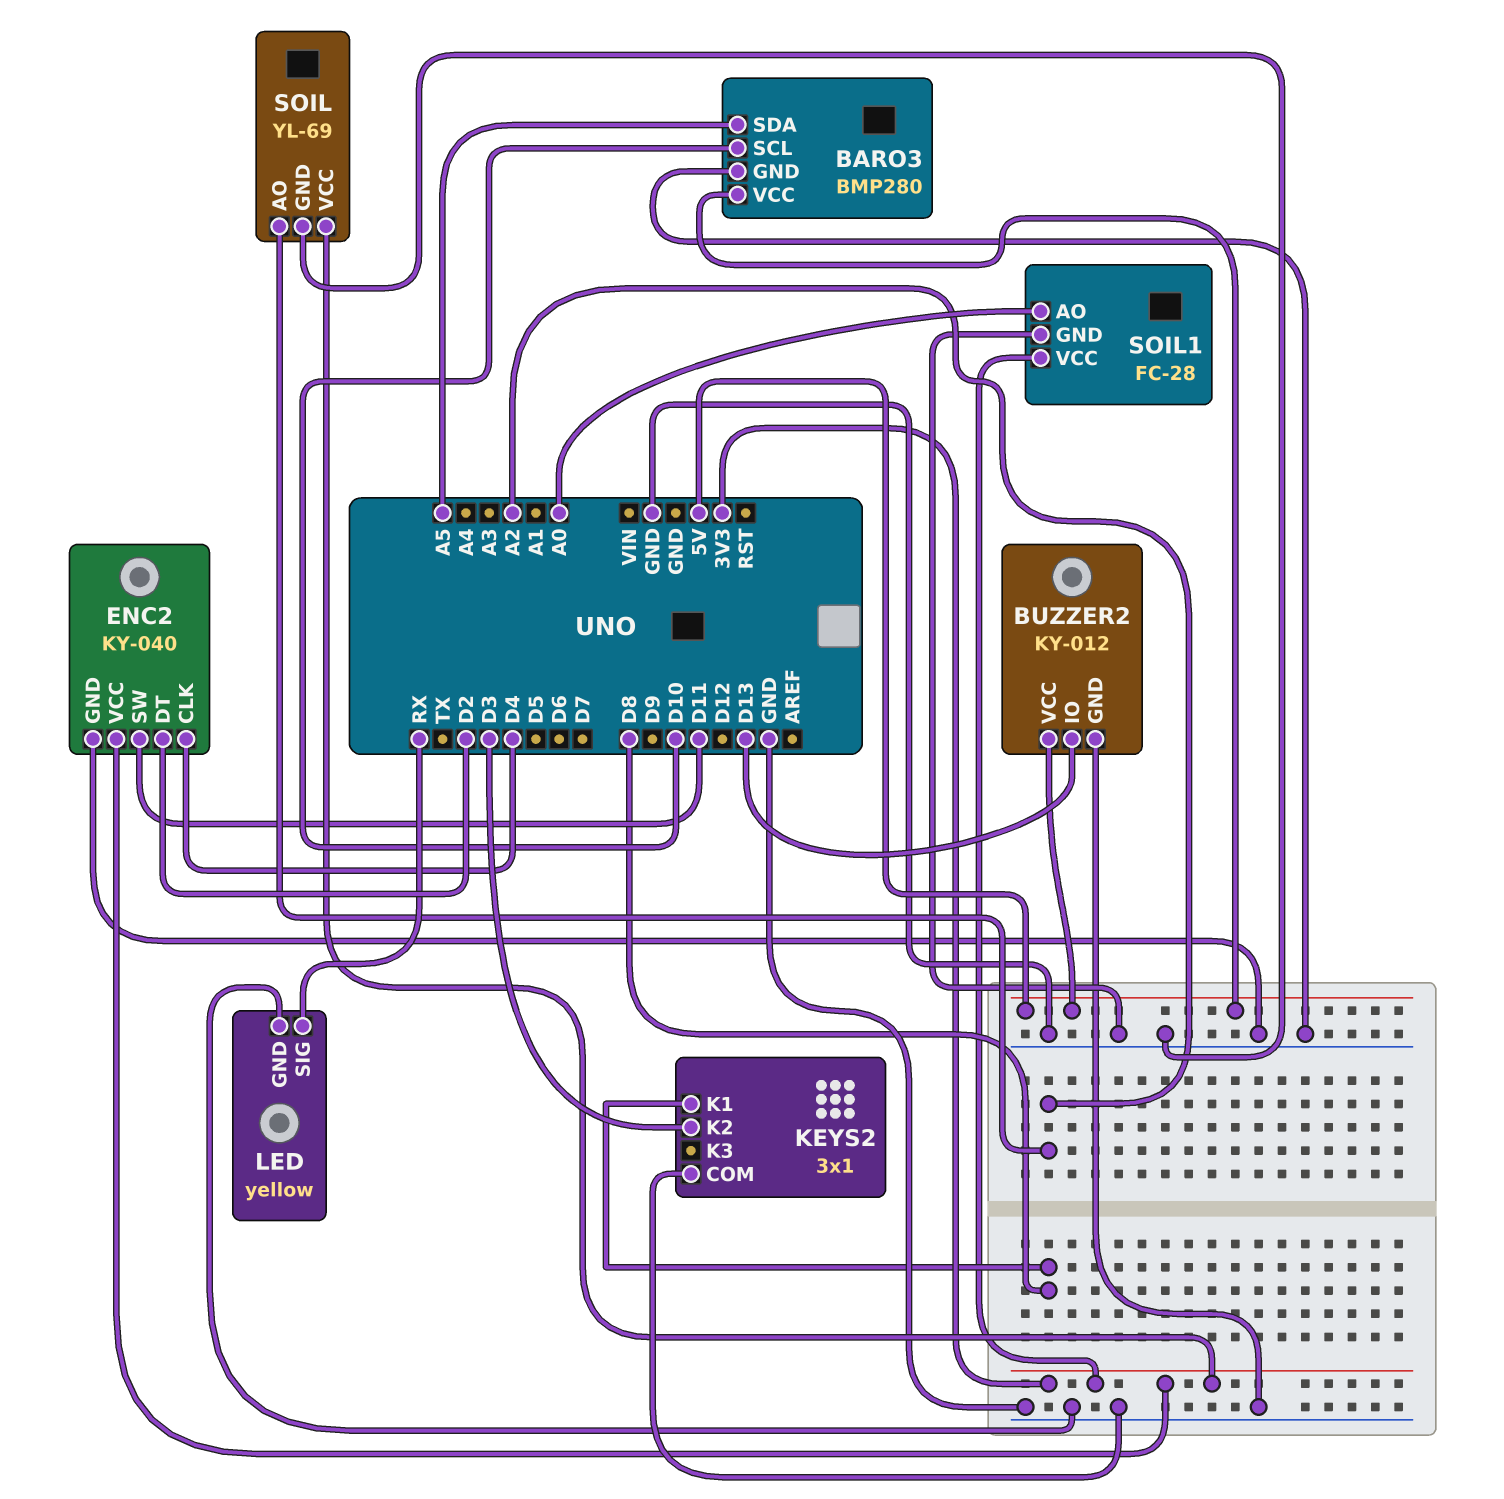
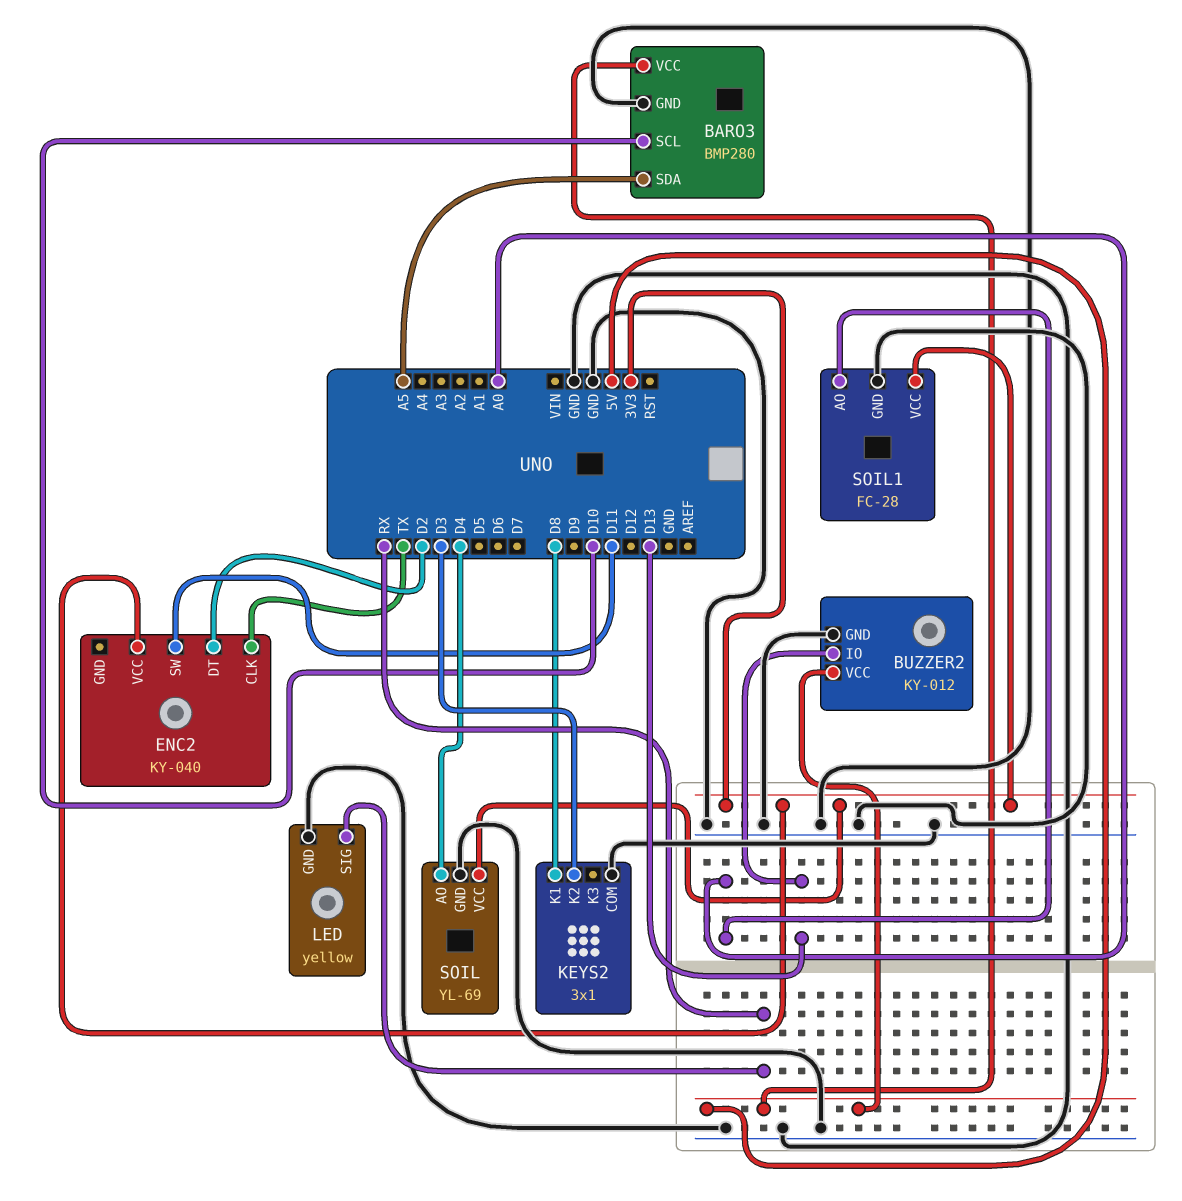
ENC2 pin CLK: D4 -> TX
ENC2 pin GND: GND -> none
SOIL pin AO: A2 -> D4

